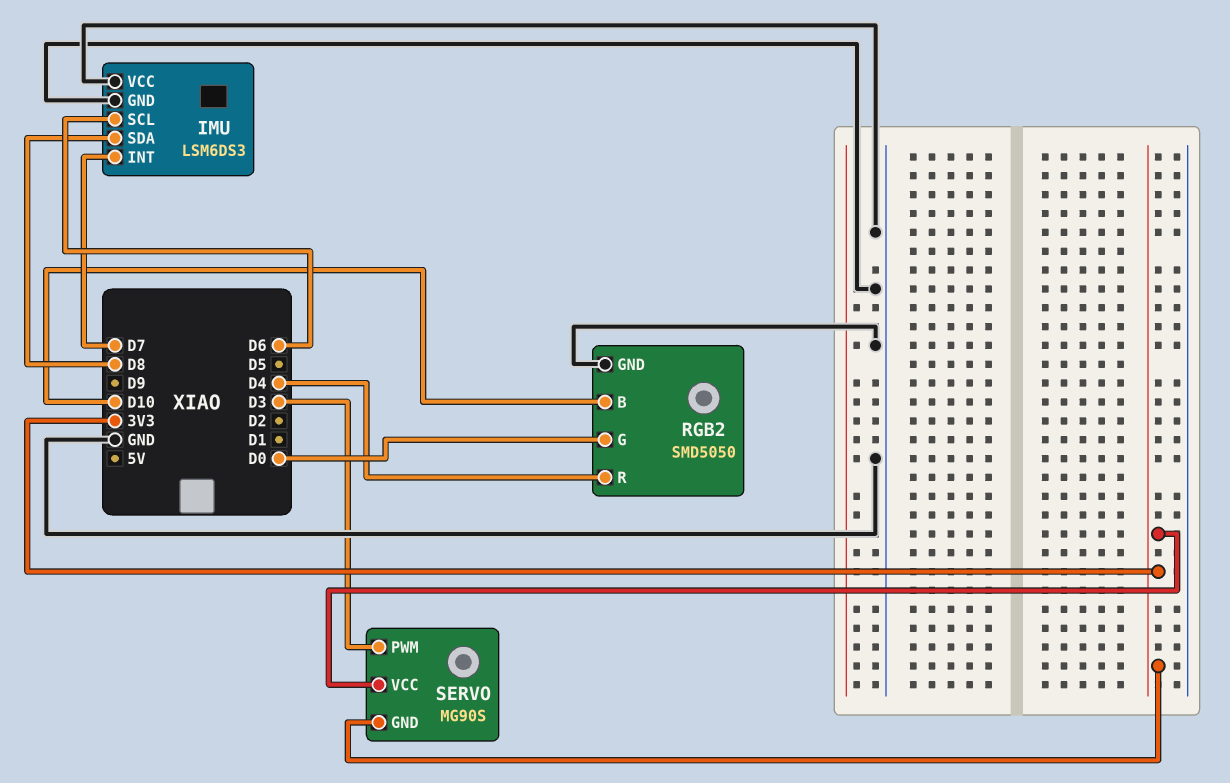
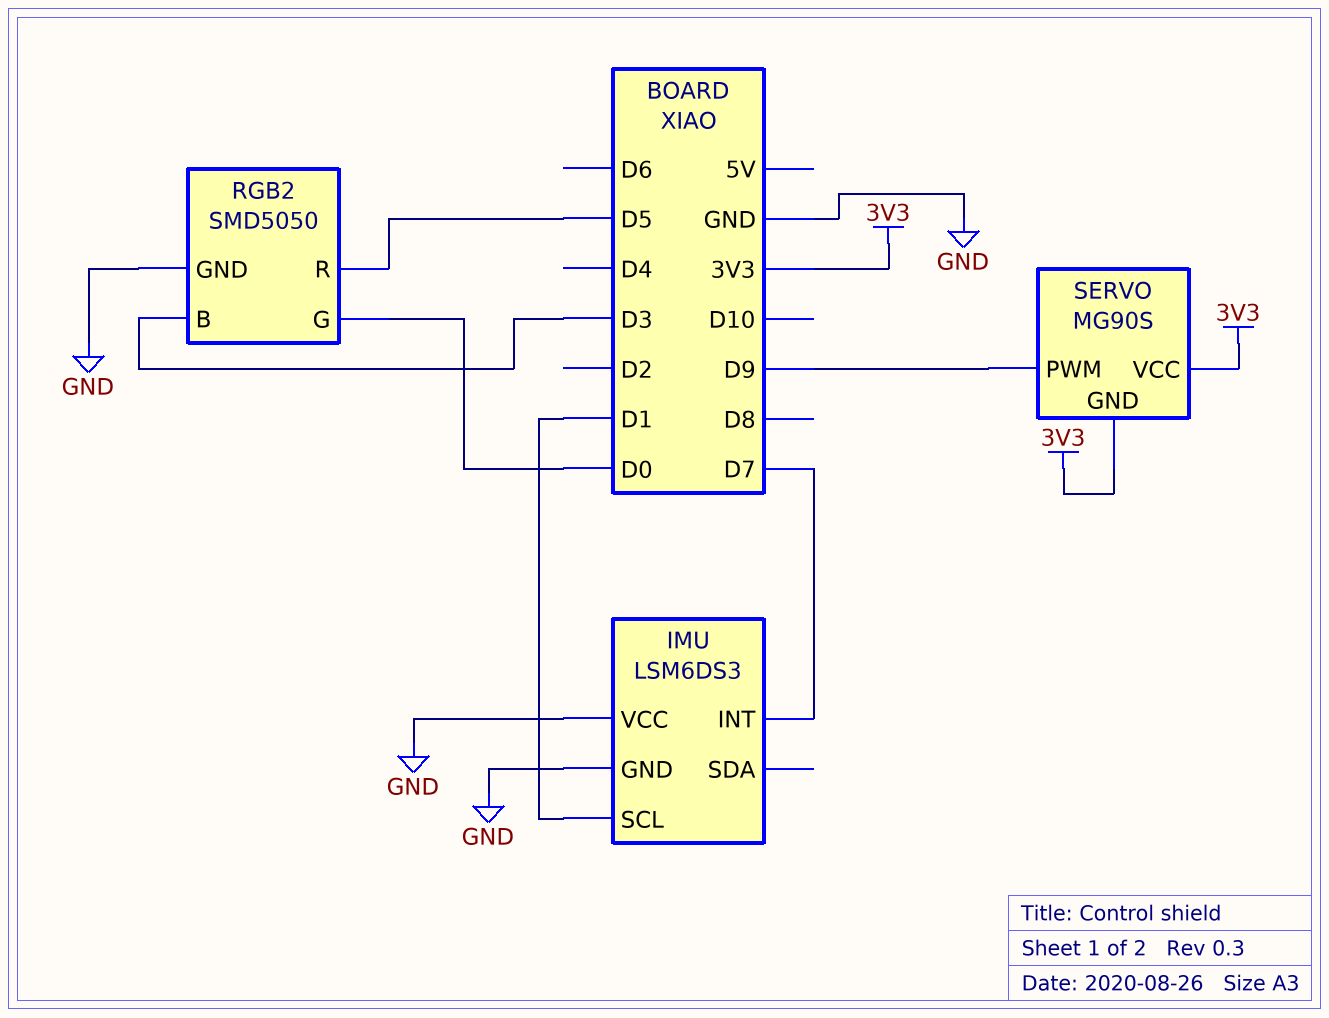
IMU pin SCL: D6 -> D1
IMU pin SDA: D8 -> none
RGB2 pin B: D10 -> D3
RGB2 pin R: D4 -> D5
SERVO pin PWM: D3 -> D9

